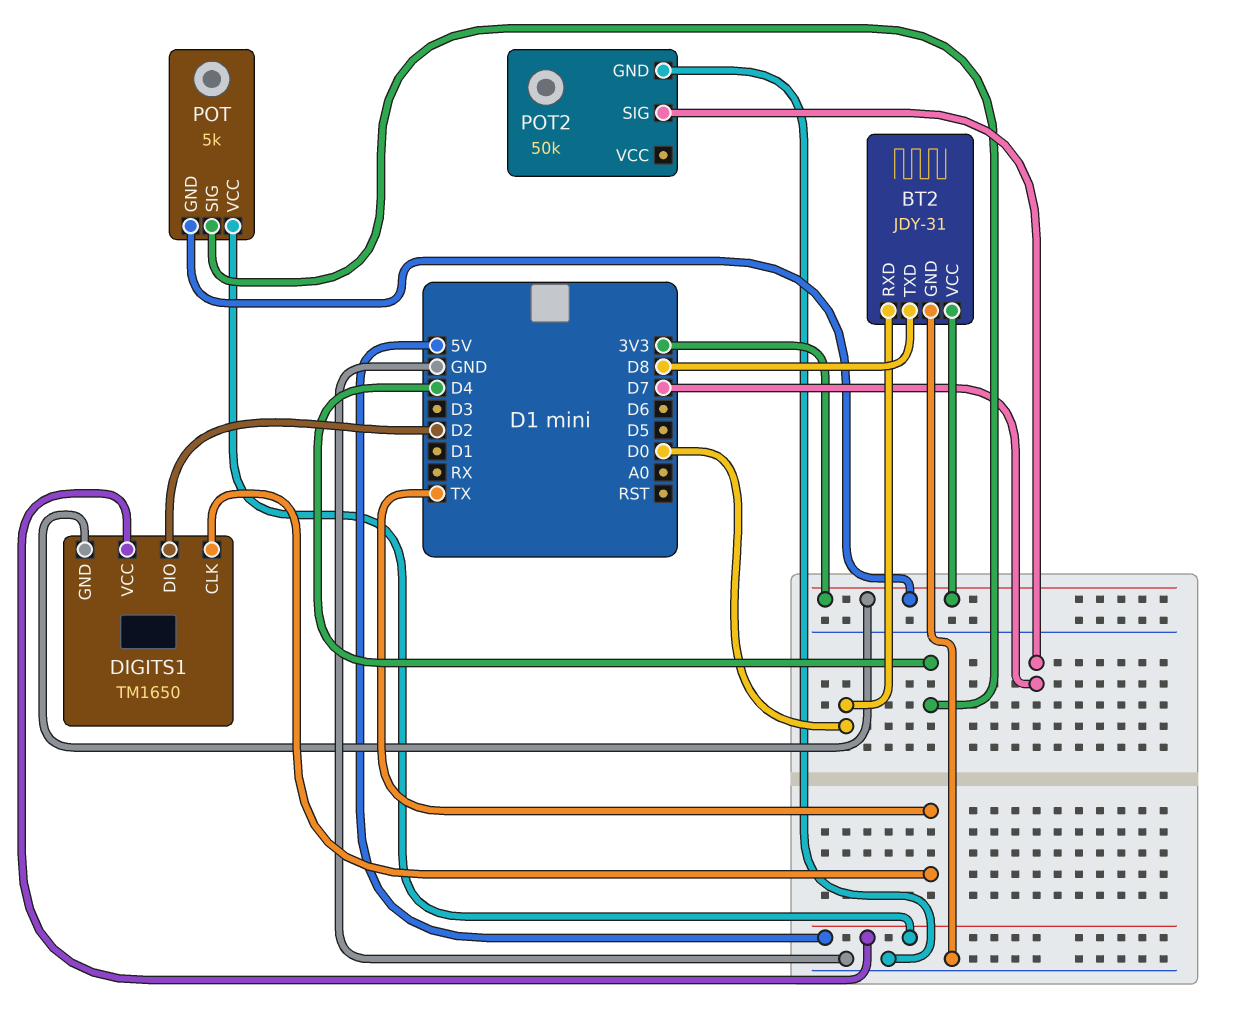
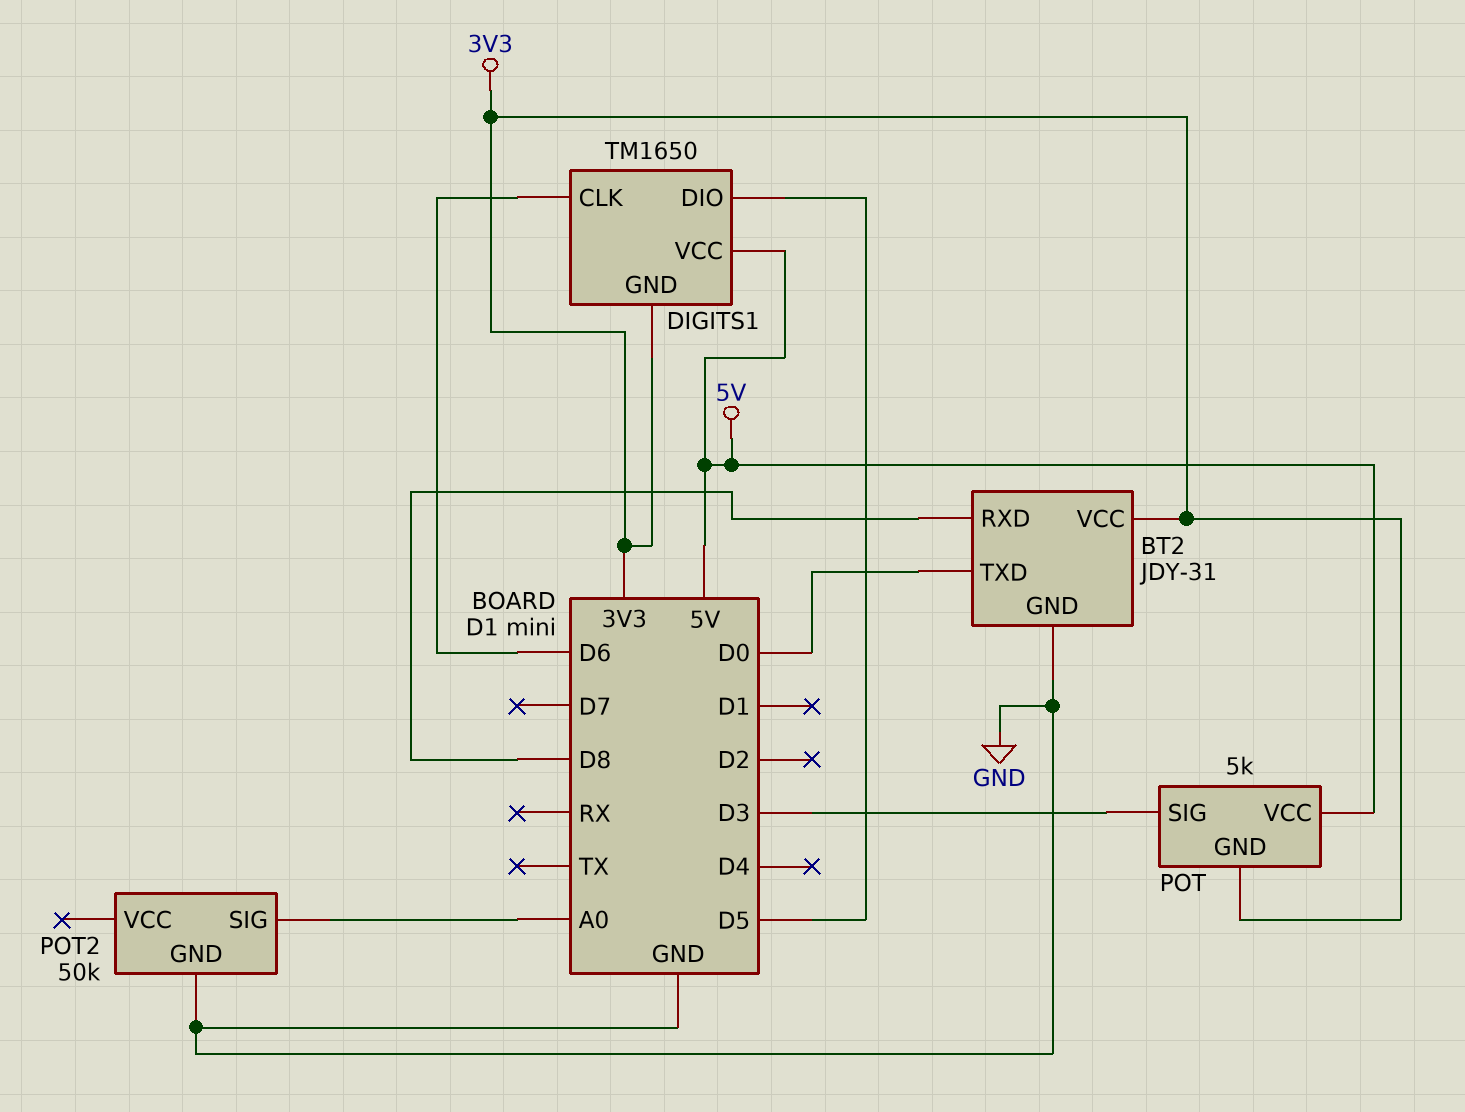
BT2 pin RXD: D0 -> D8
BT2 pin TXD: D8 -> D0
DIGITS1 pin CLK: TX -> D6
DIGITS1 pin DIO: D2 -> D5
POT pin SIG: D4 -> D3
POT2 pin SIG: D7 -> A0

